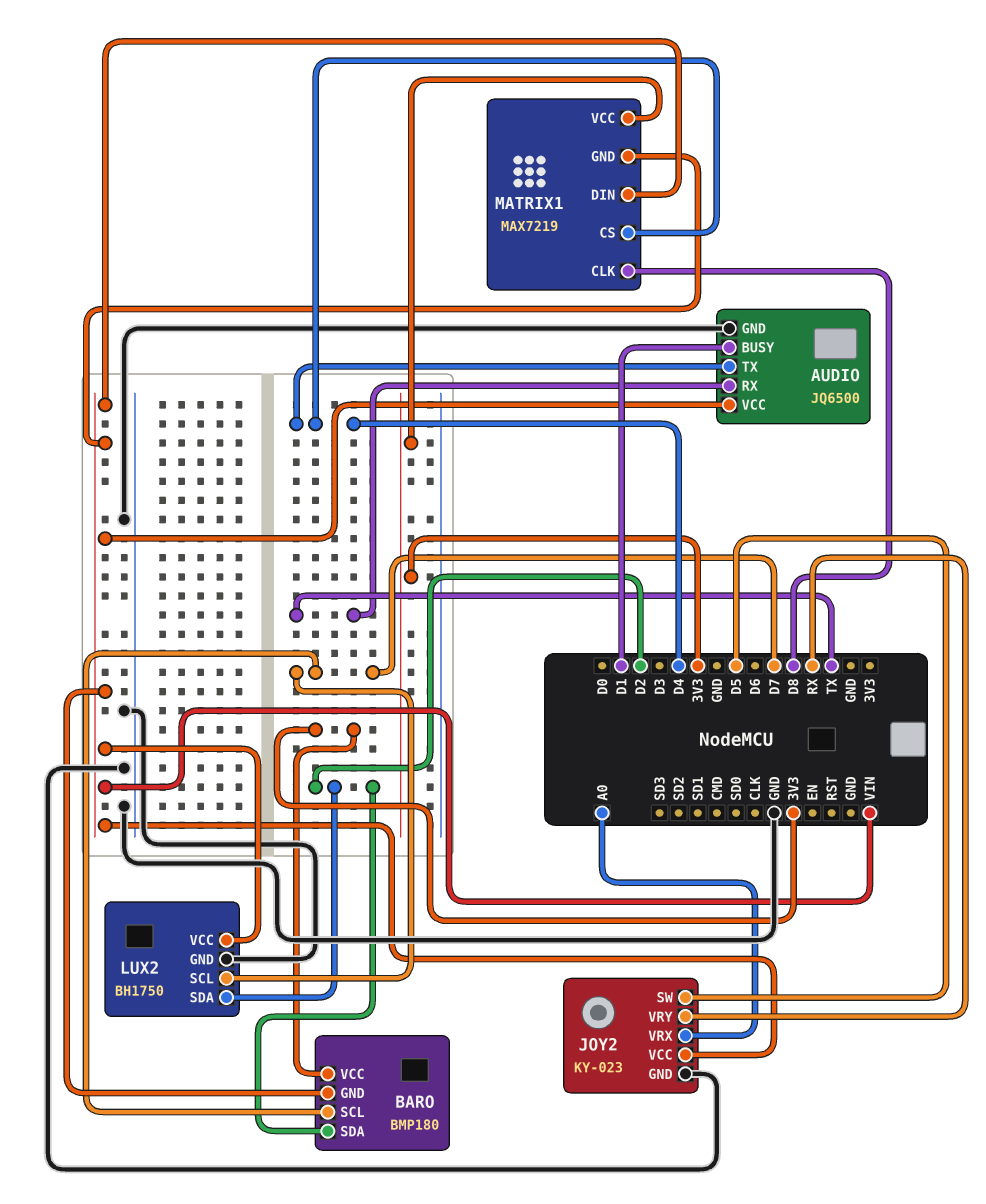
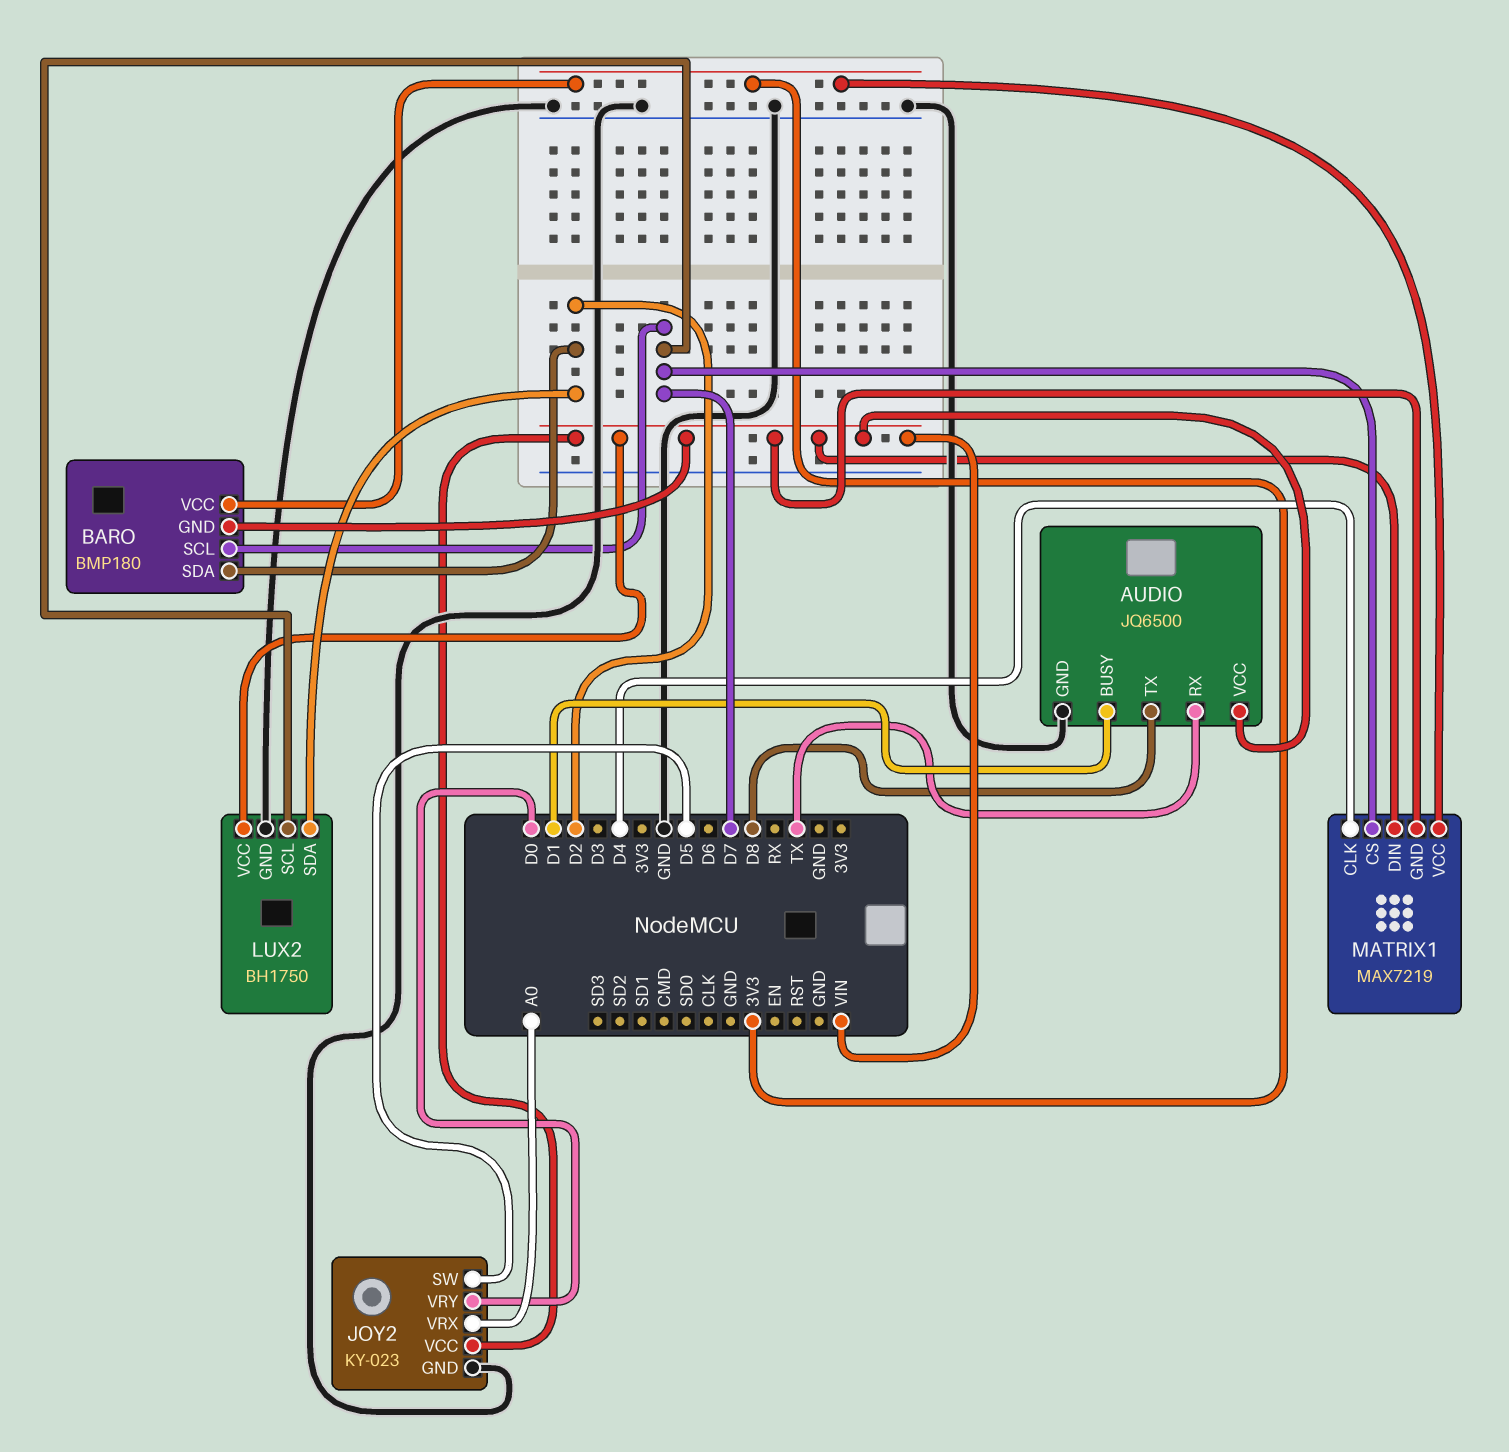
AUDIO pin TX: D4 -> D8
JOY2 pin VRY: RX -> D0
MATRIX1 pin CLK: D8 -> D4
MATRIX1 pin CS: D4 -> D7

